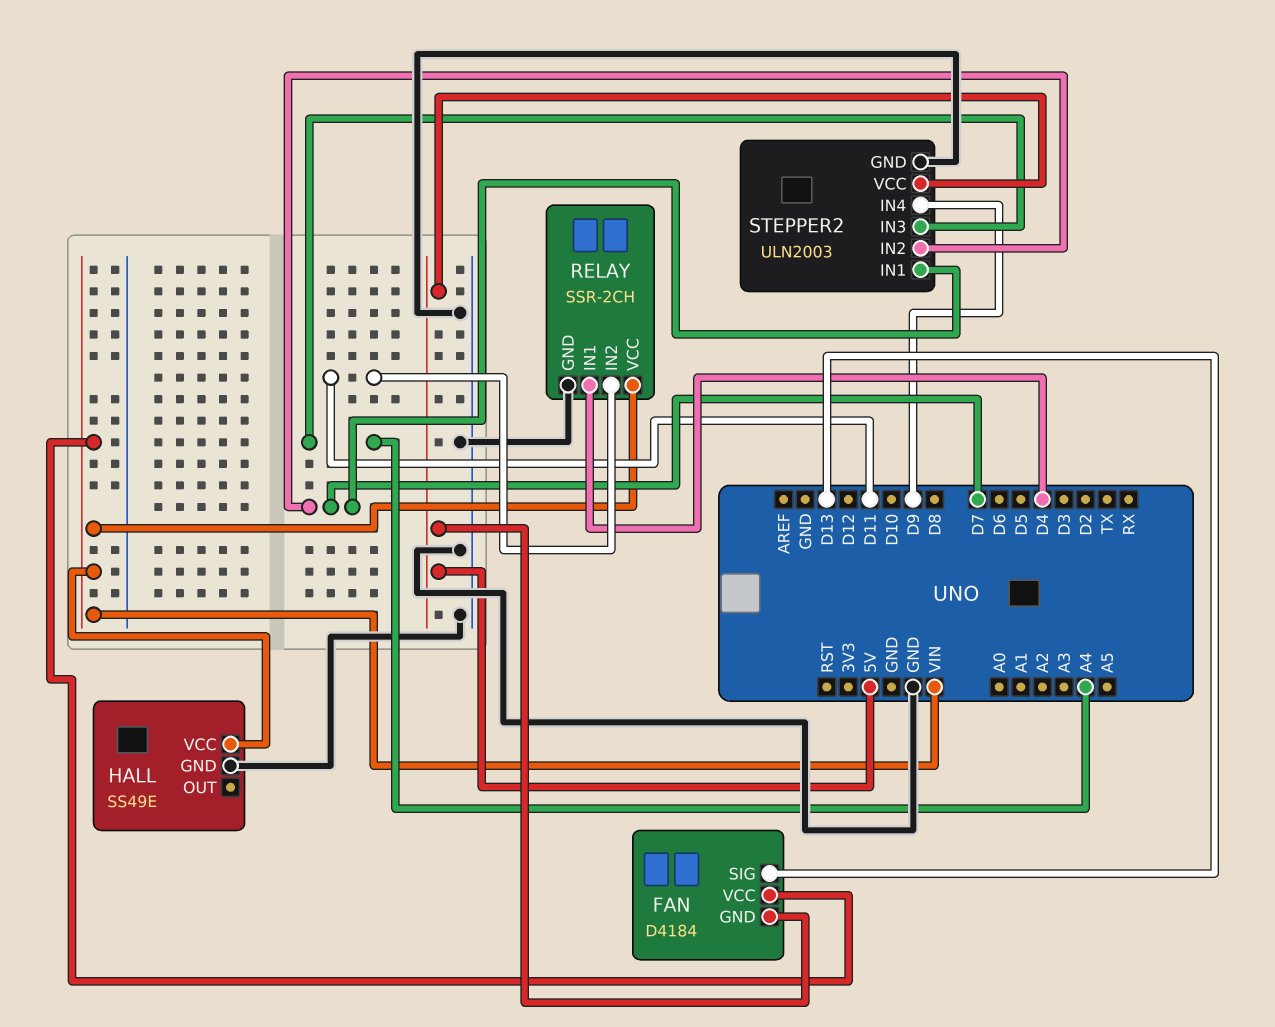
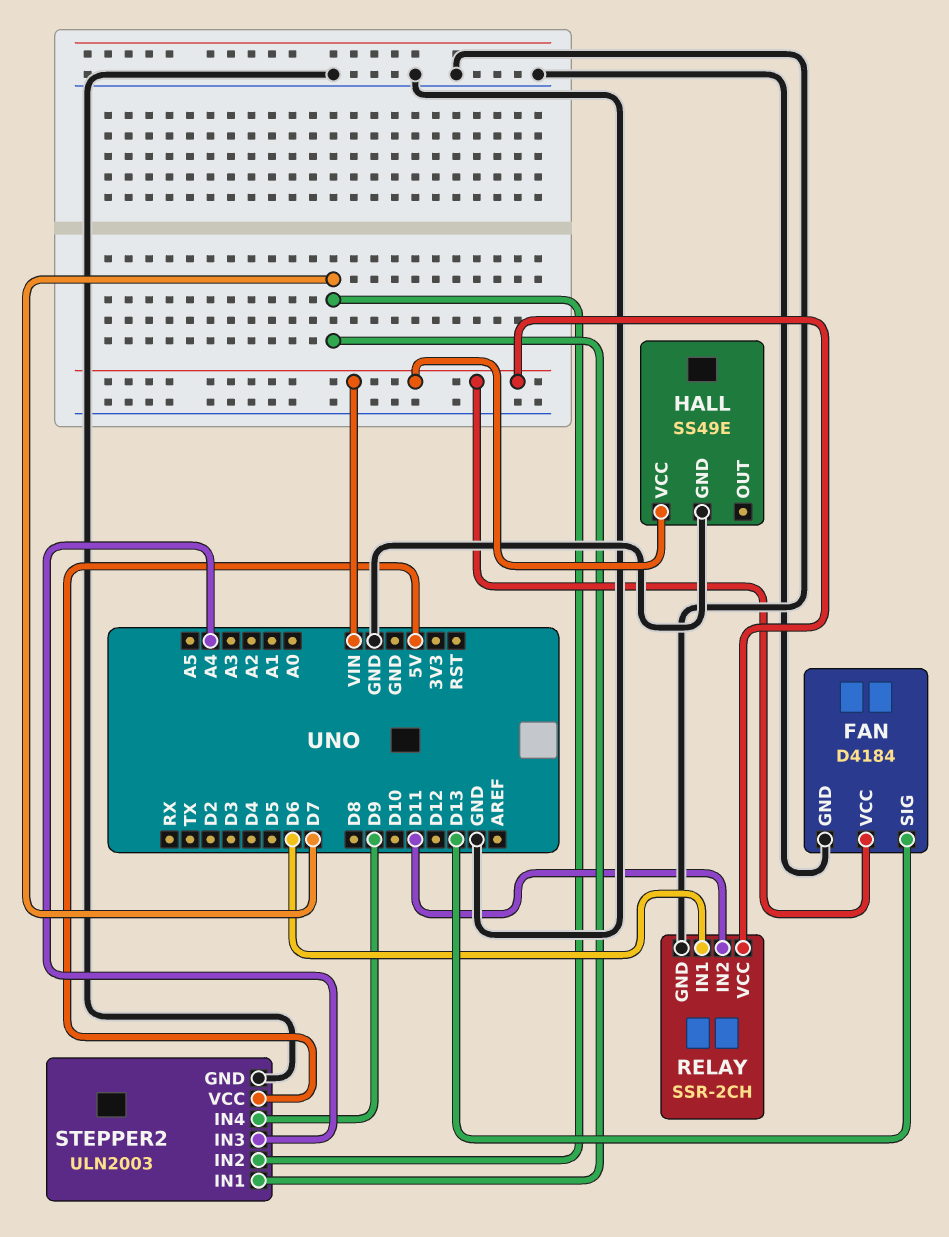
FAN pin GND: 5V -> GND
RELAY pin IN1: D4 -> D6

